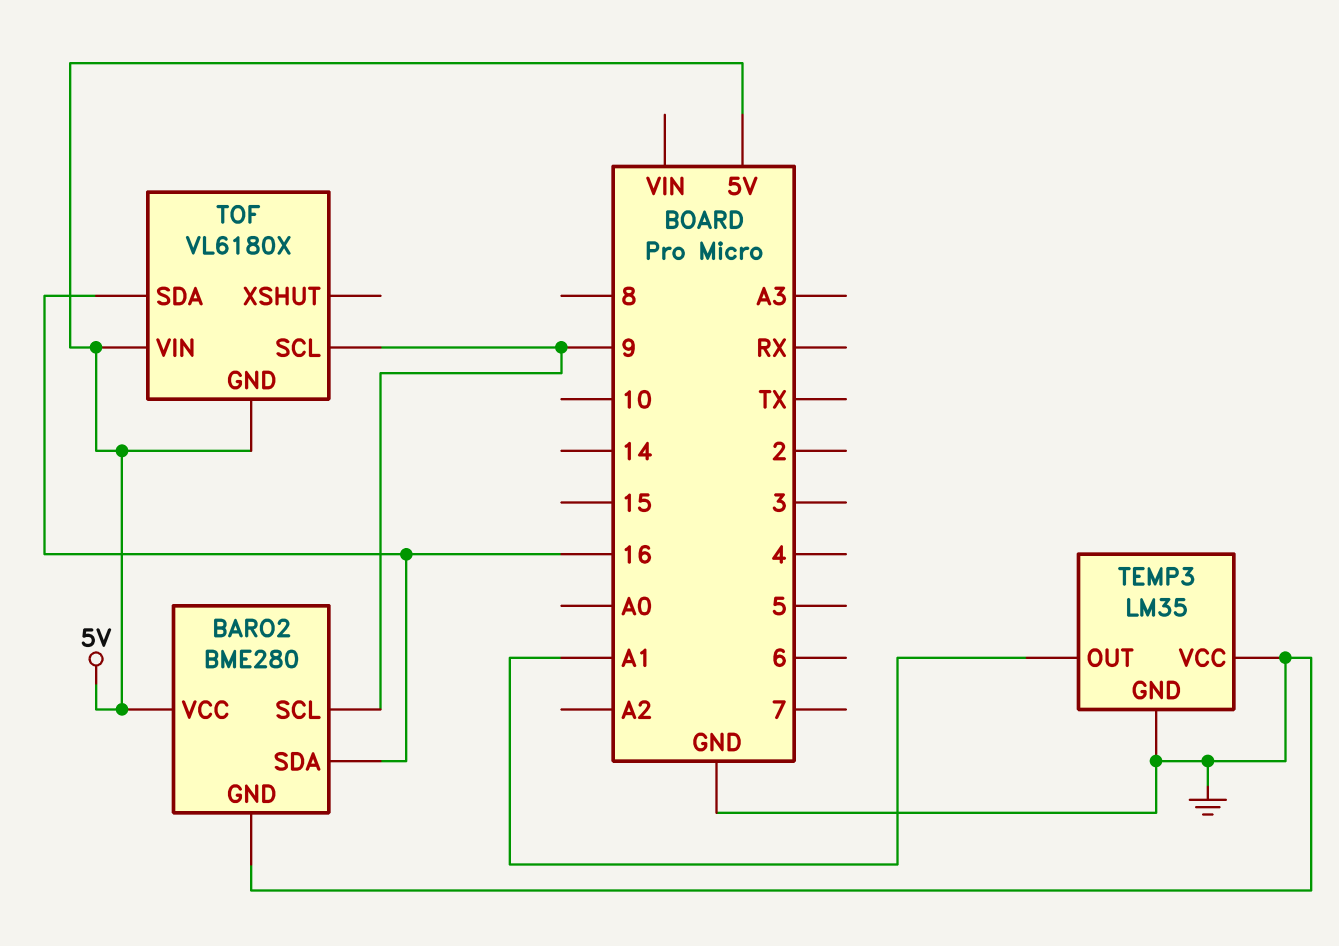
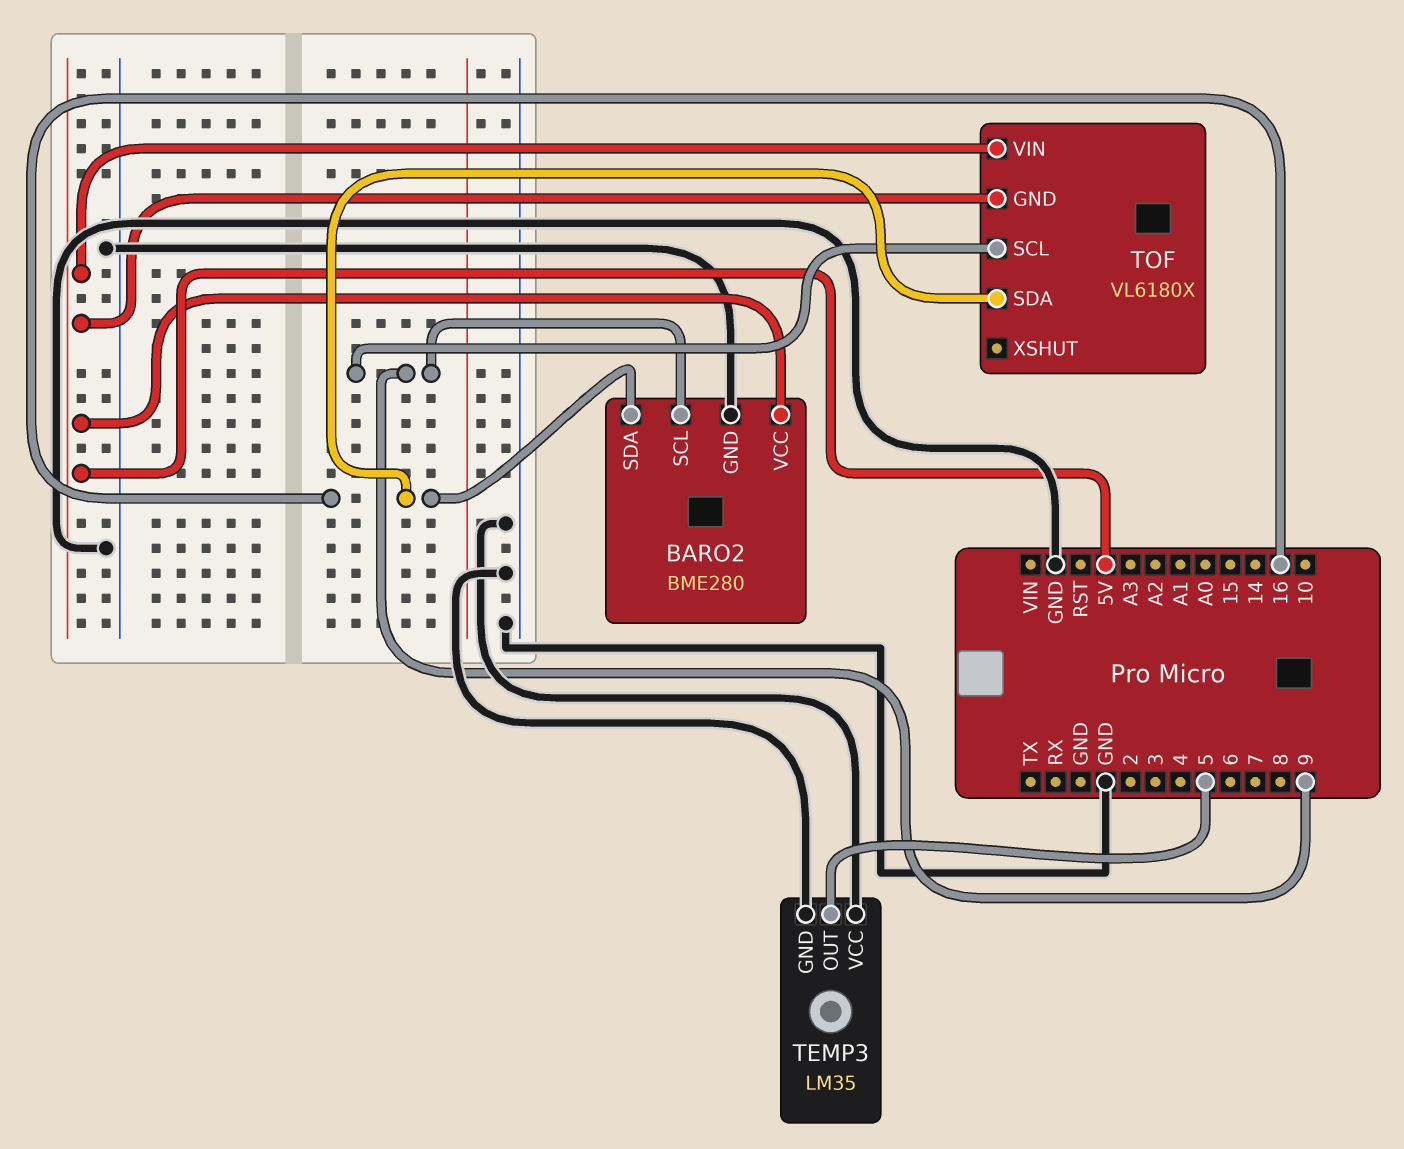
TEMP3 pin OUT: A1 -> 5

